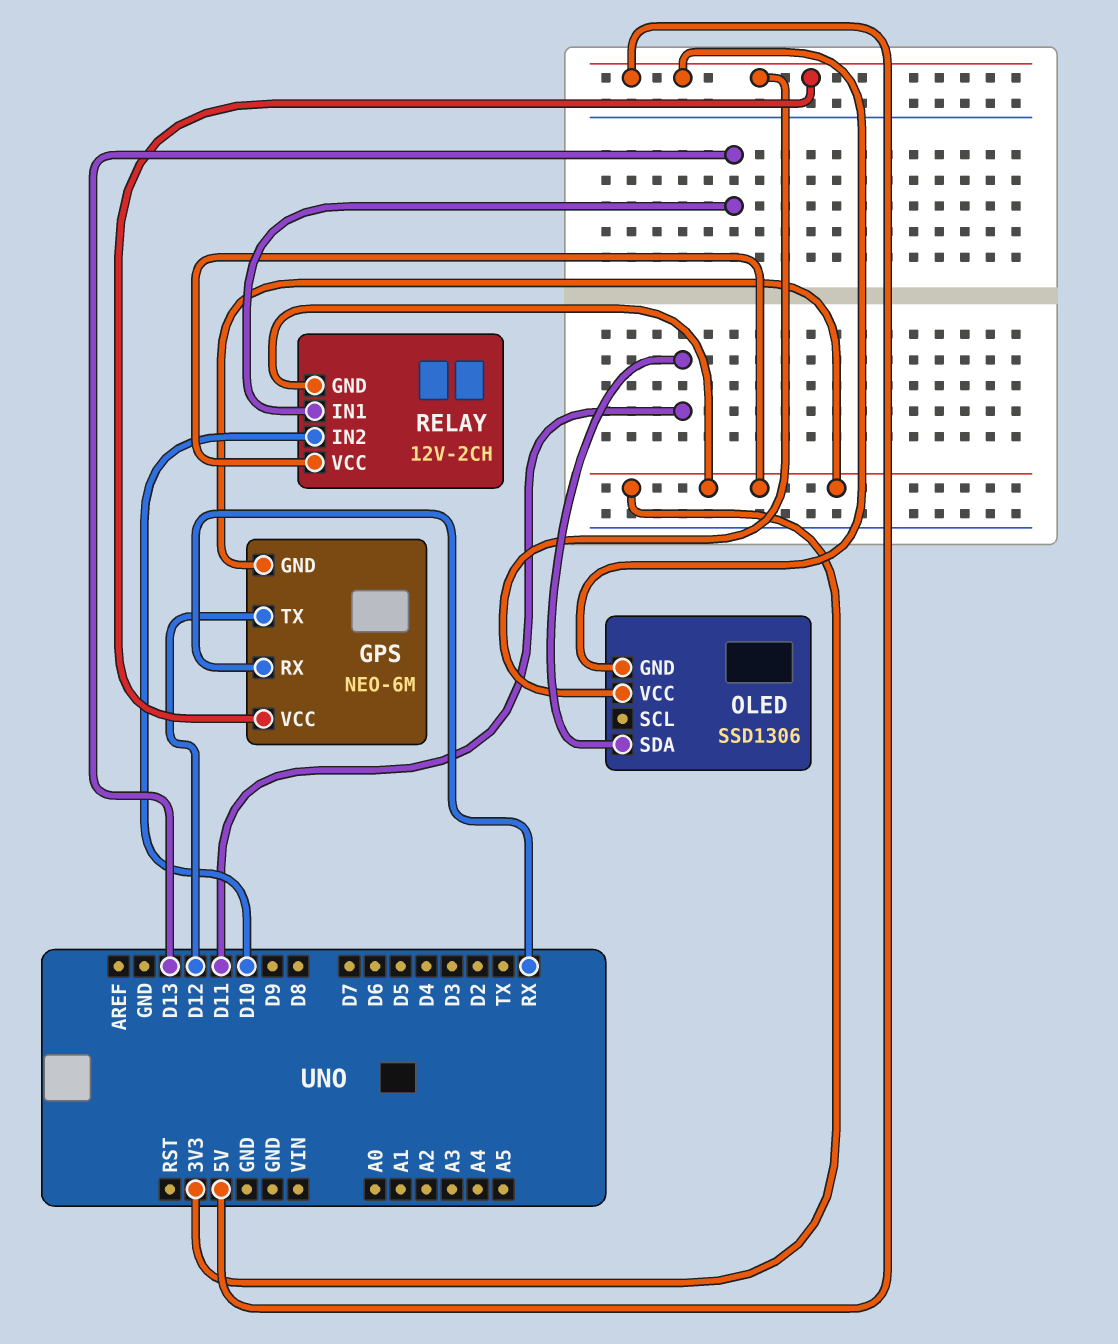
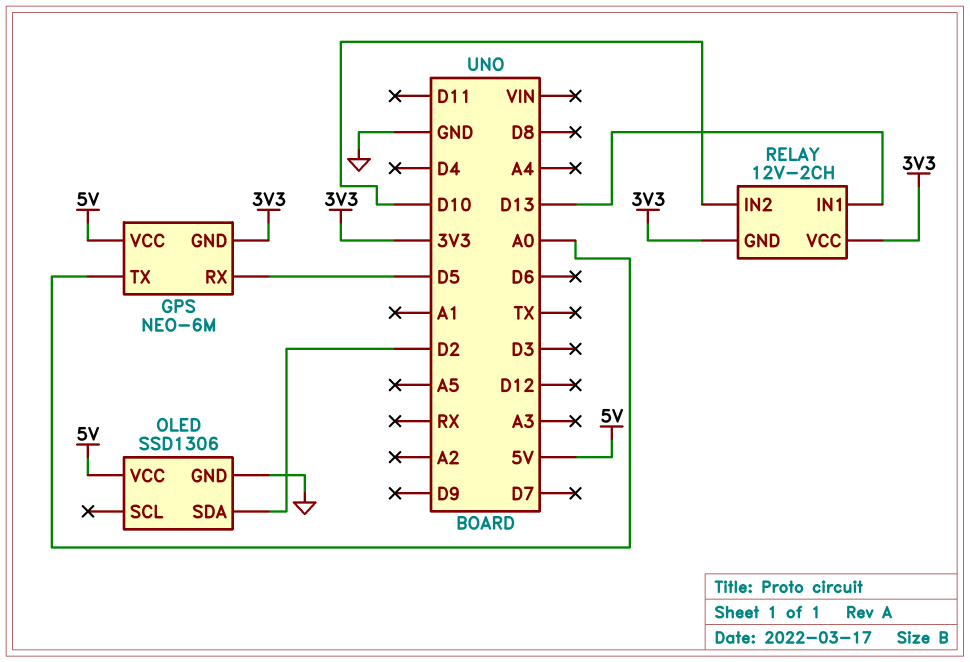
GPS pin RX: RX -> D5
GPS pin TX: D12 -> A0
OLED pin GND: 5V -> GND
OLED pin SDA: D11 -> D2

